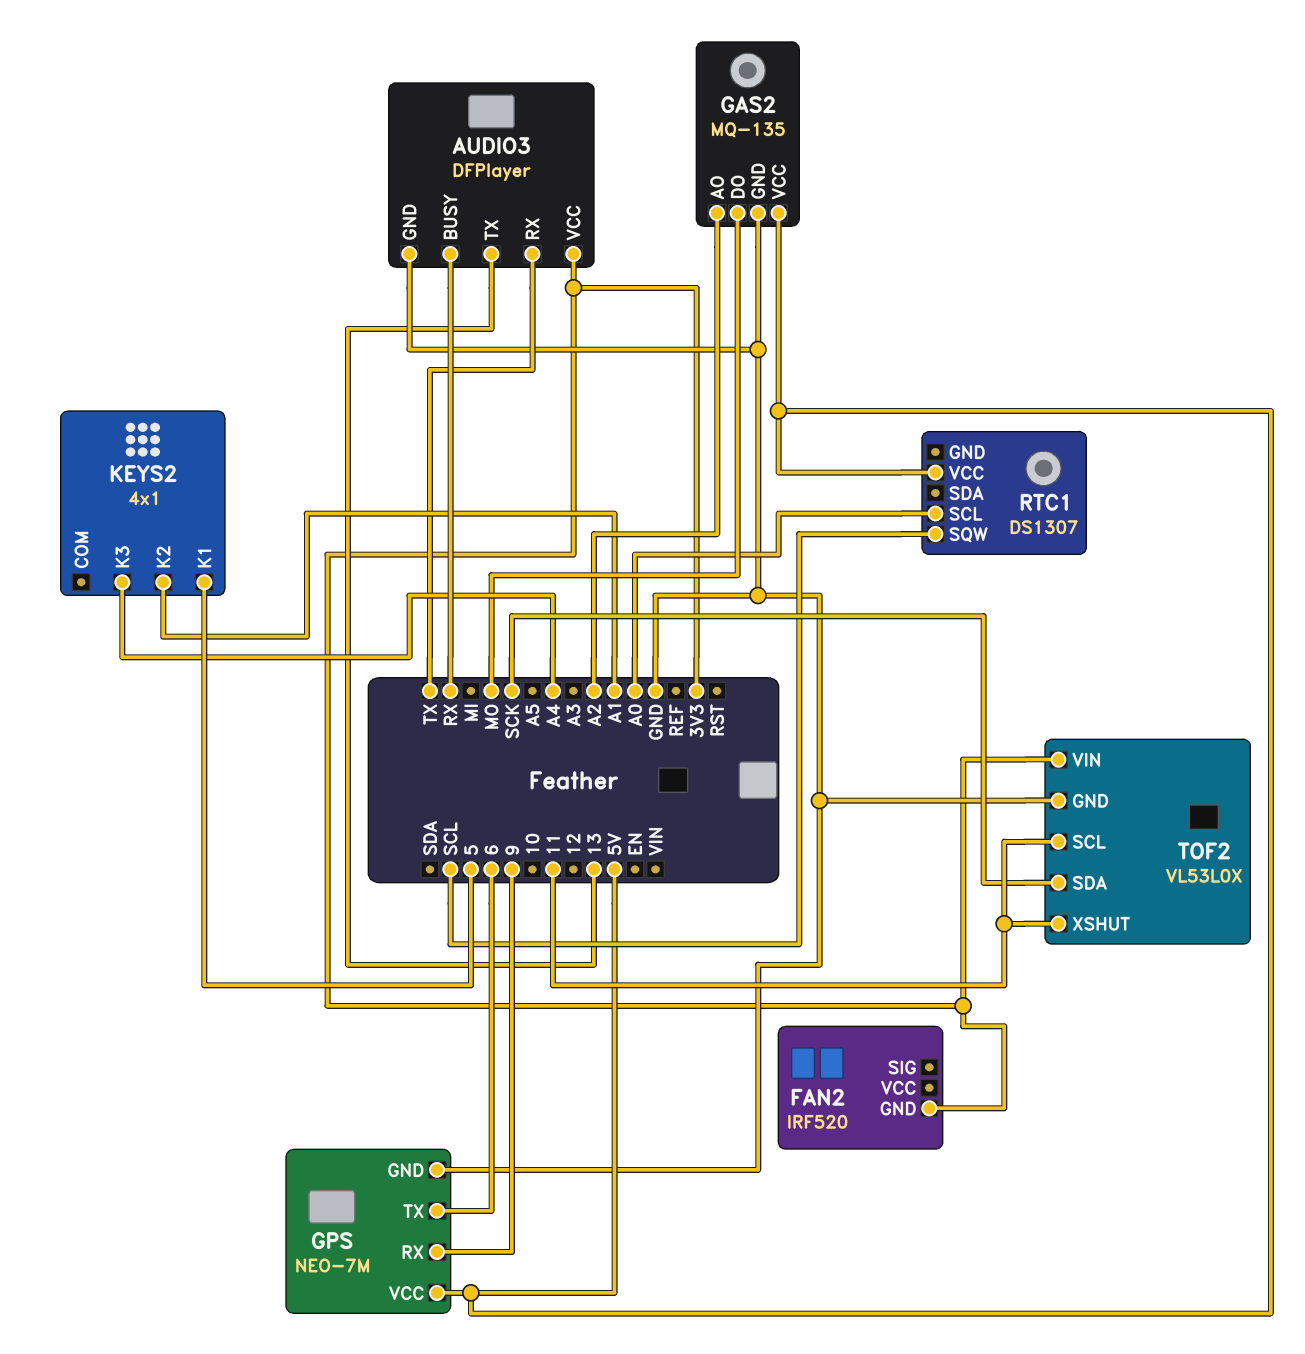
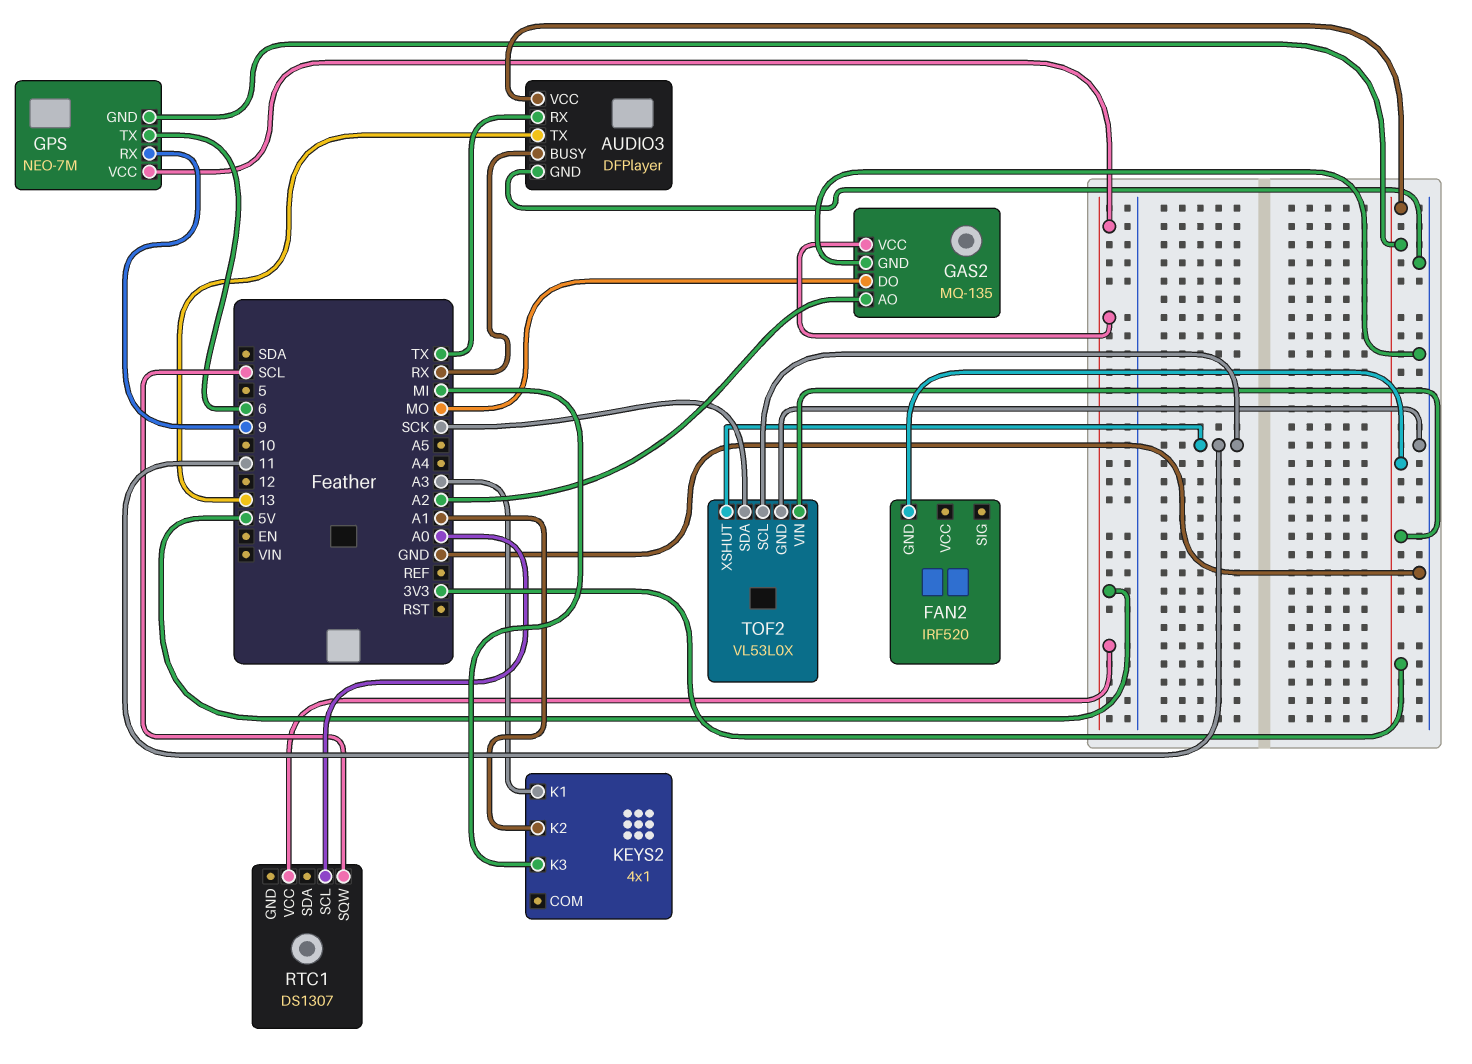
GPS pin GND: GND -> 3V3
KEYS2 pin K1: 5 -> A3
KEYS2 pin K3: A4 -> MI

